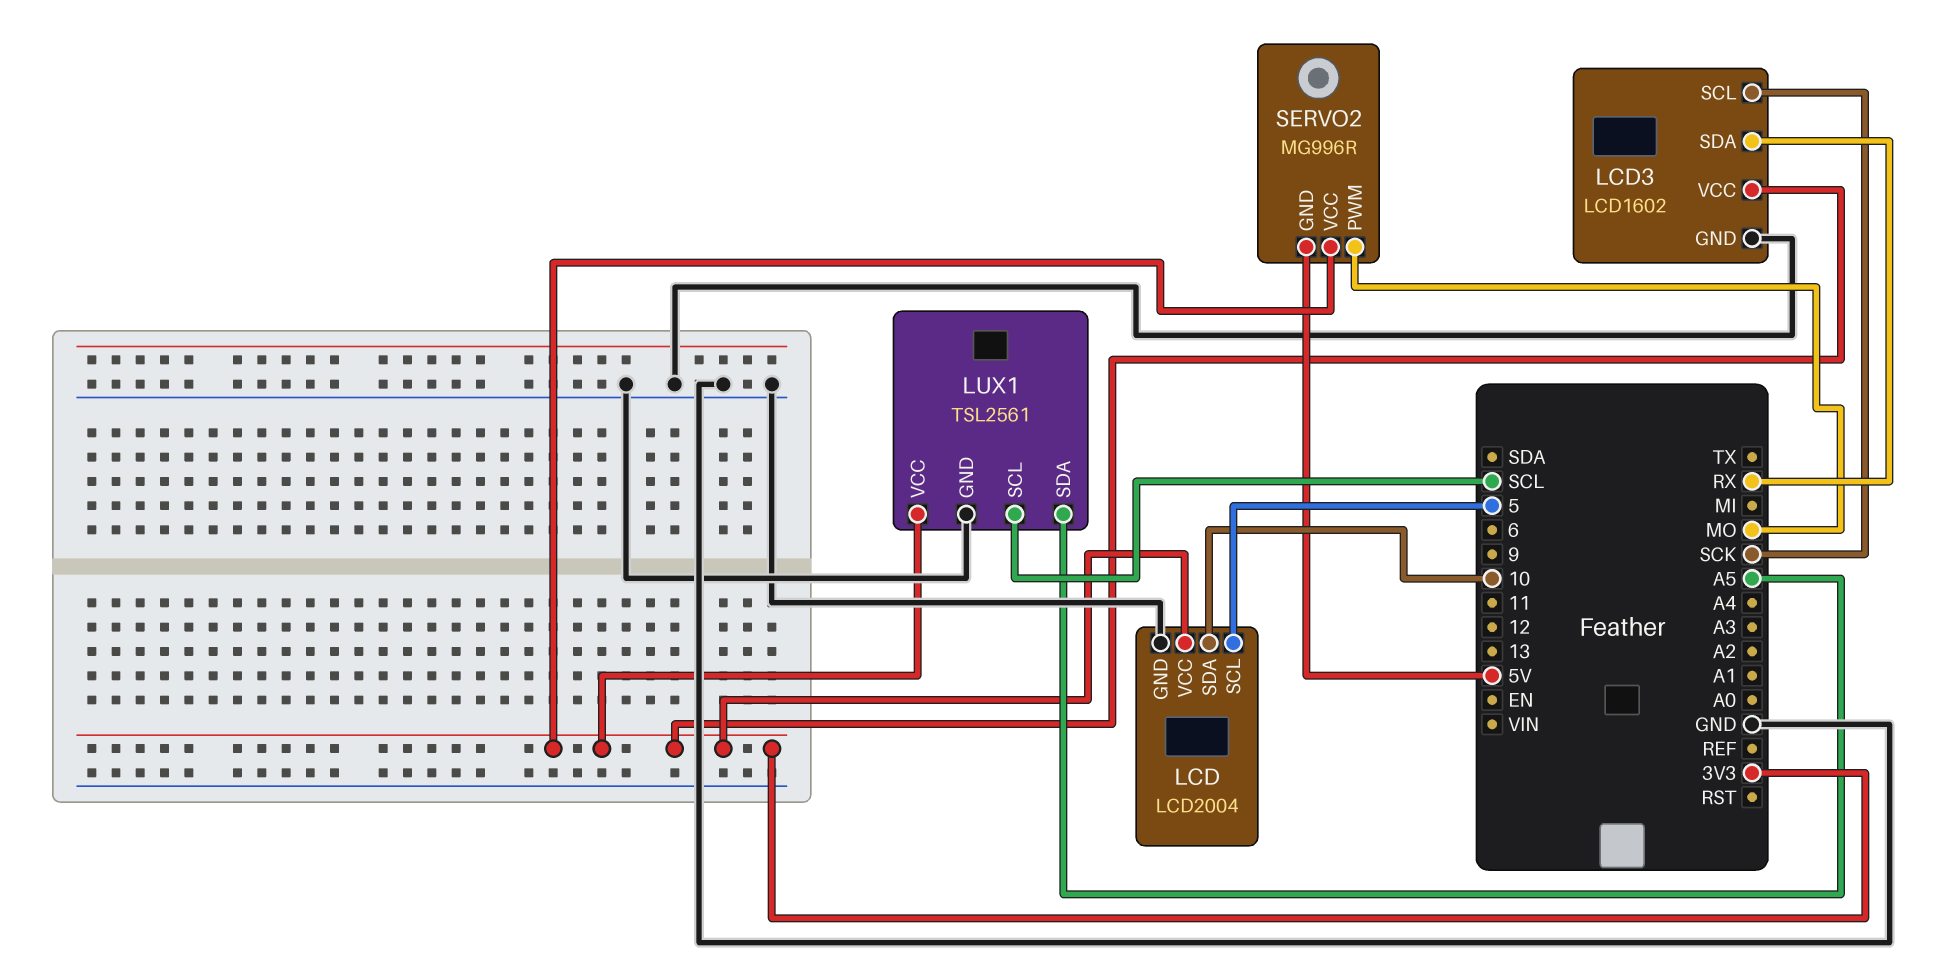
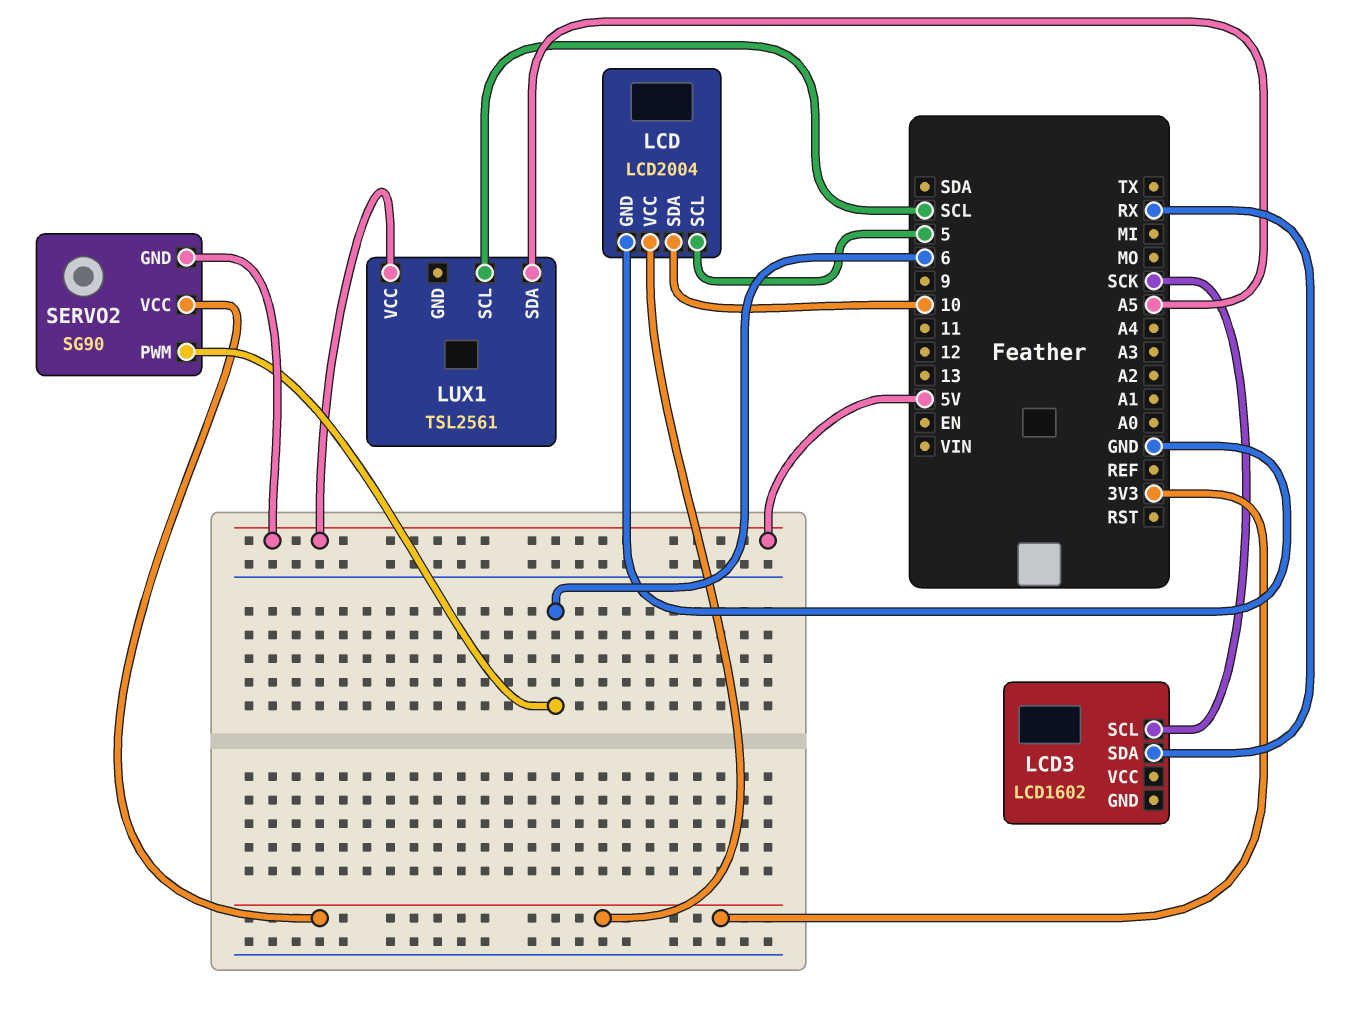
LCD3 pin GND: GND -> none
LCD3 pin VCC: 3V3 -> none
LUX1 pin GND: GND -> none
LUX1 pin VCC: 3V3 -> 5V
SERVO2: MG996R -> SG90
SERVO2 pin PWM: MO -> 6

